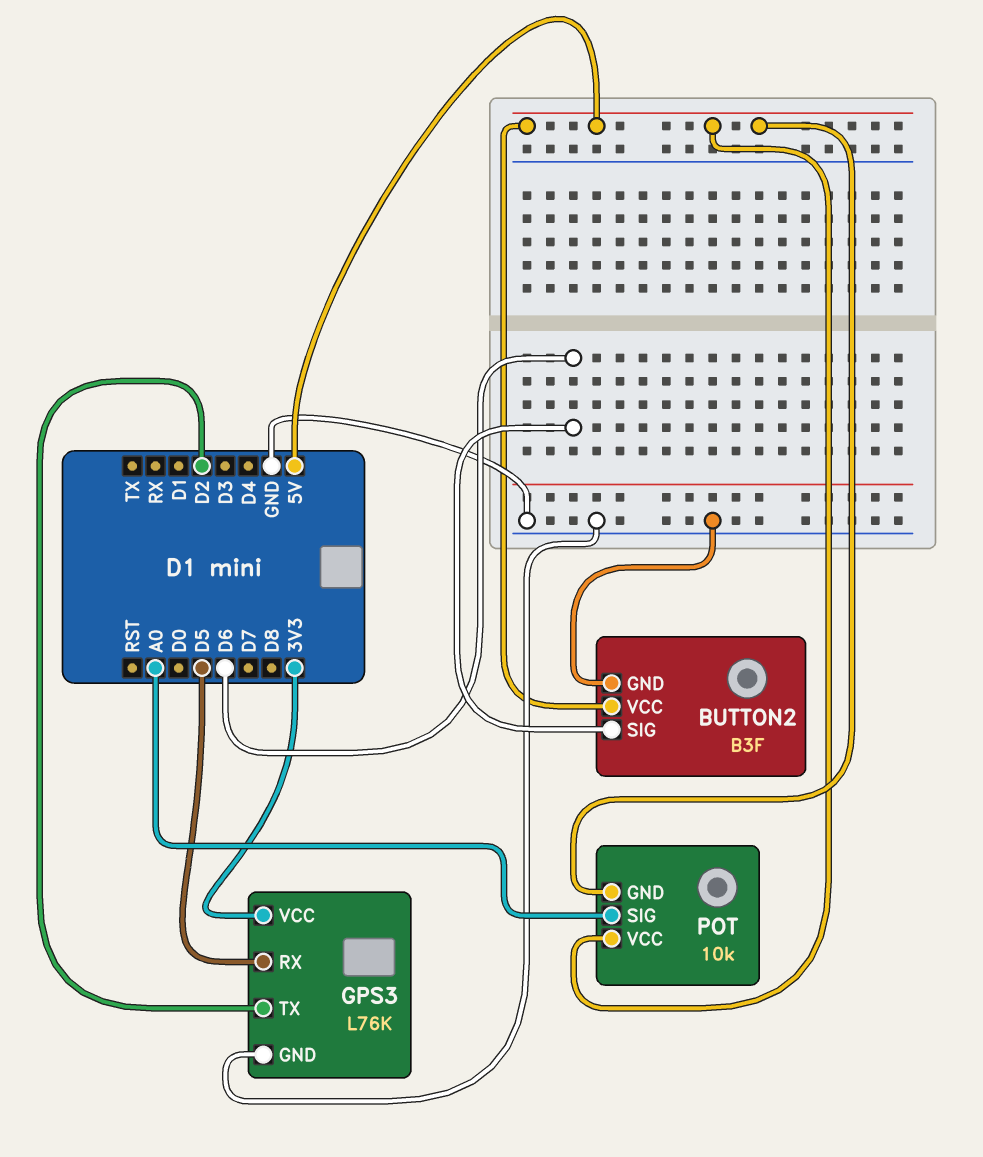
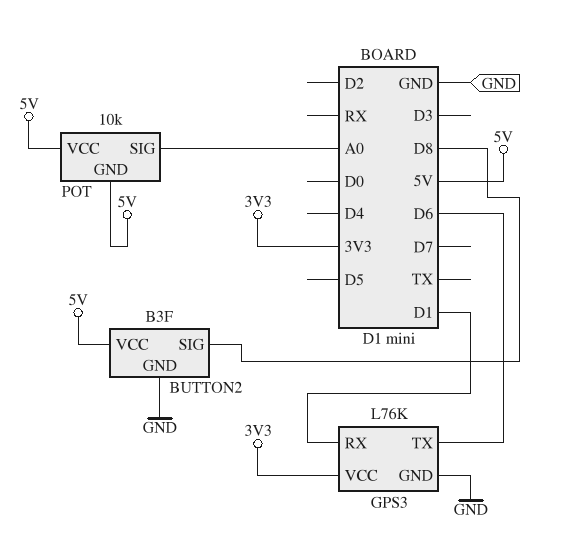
BUTTON2 pin SIG: D6 -> D8
GPS3 pin RX: D5 -> D1
GPS3 pin TX: D2 -> D6

